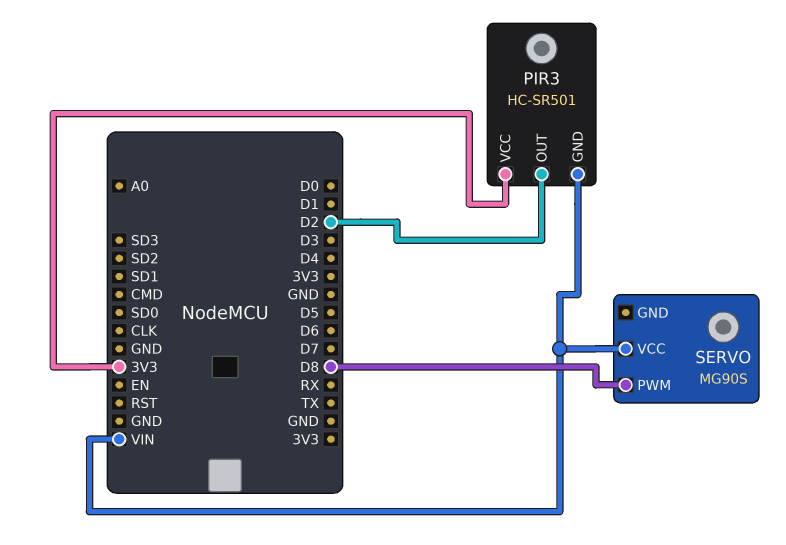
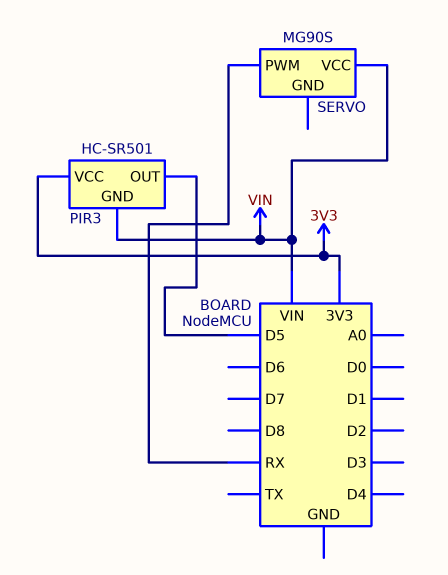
PIR3 pin OUT: D2 -> D5
SERVO pin PWM: D8 -> RX

